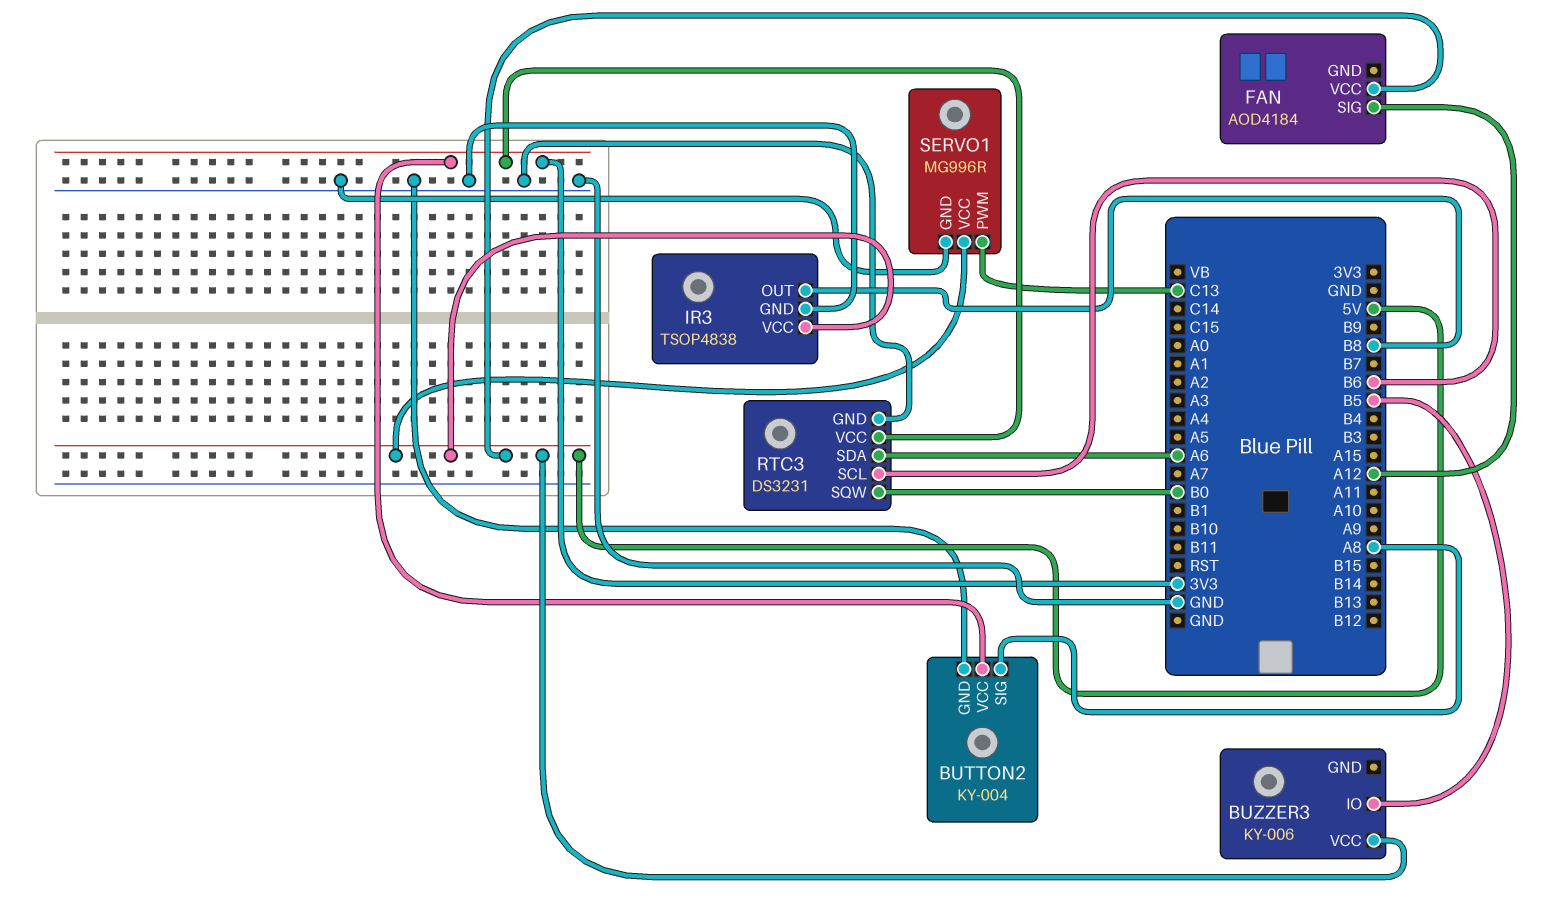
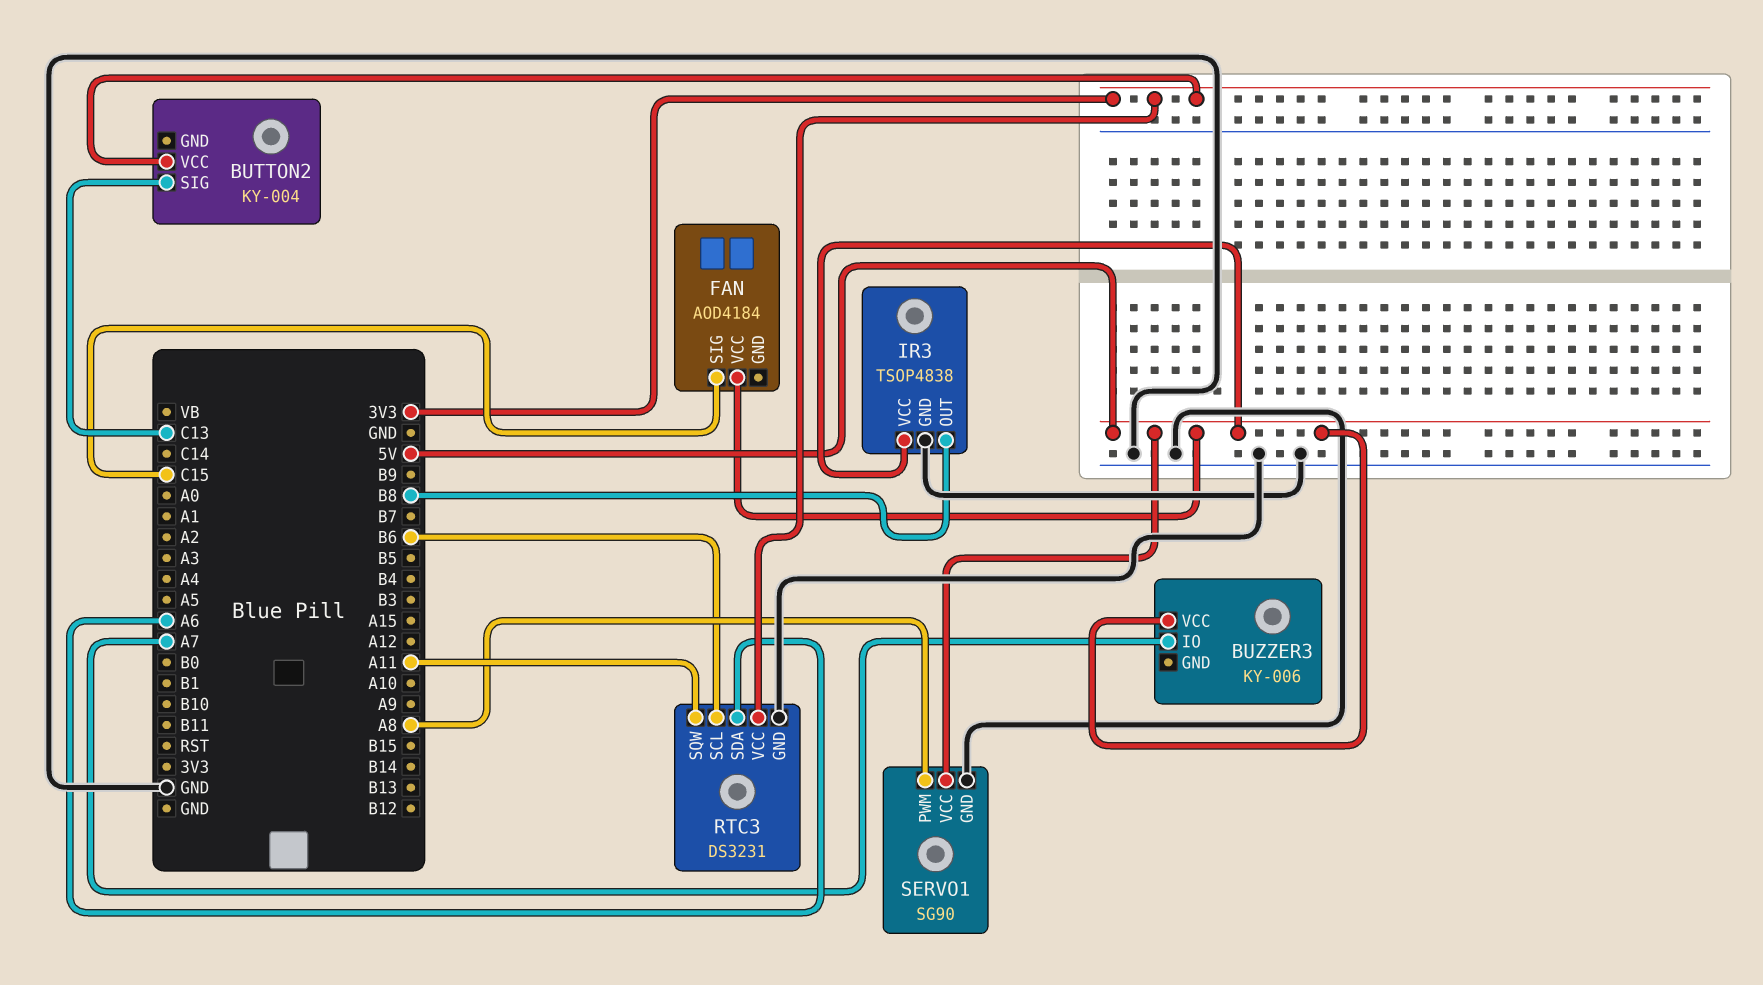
BUTTON2 pin GND: GND -> none
BUTTON2 pin SIG: A8 -> C13
BUZZER3 pin IO: B5 -> A7
FAN pin SIG: A12 -> C15
RTC3 pin SQW: B0 -> A11
SERVO1: MG996R -> SG90
SERVO1 pin PWM: C13 -> A8

